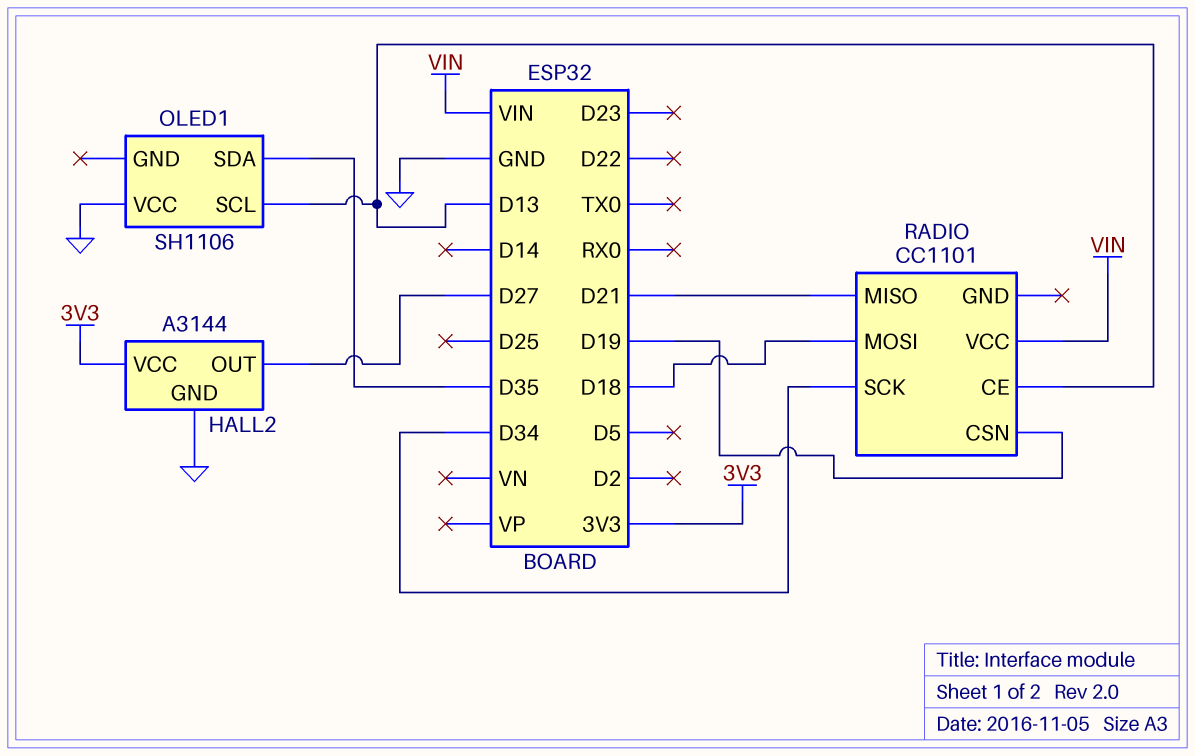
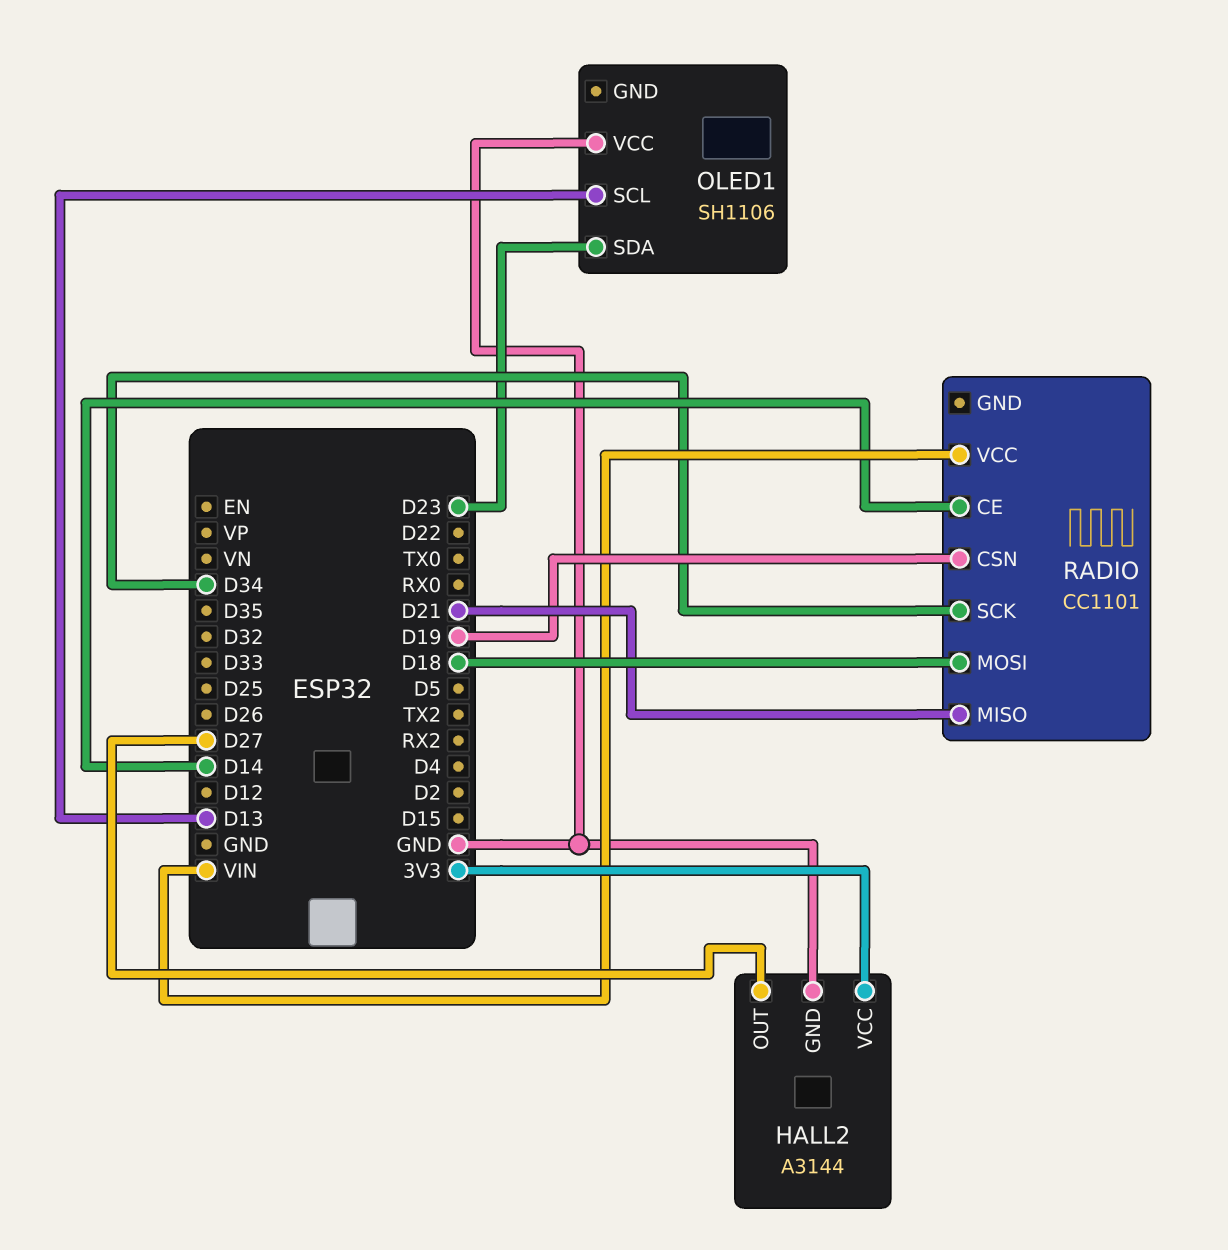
OLED1 pin SDA: D35 -> D23
RADIO pin CE: D13 -> D14

